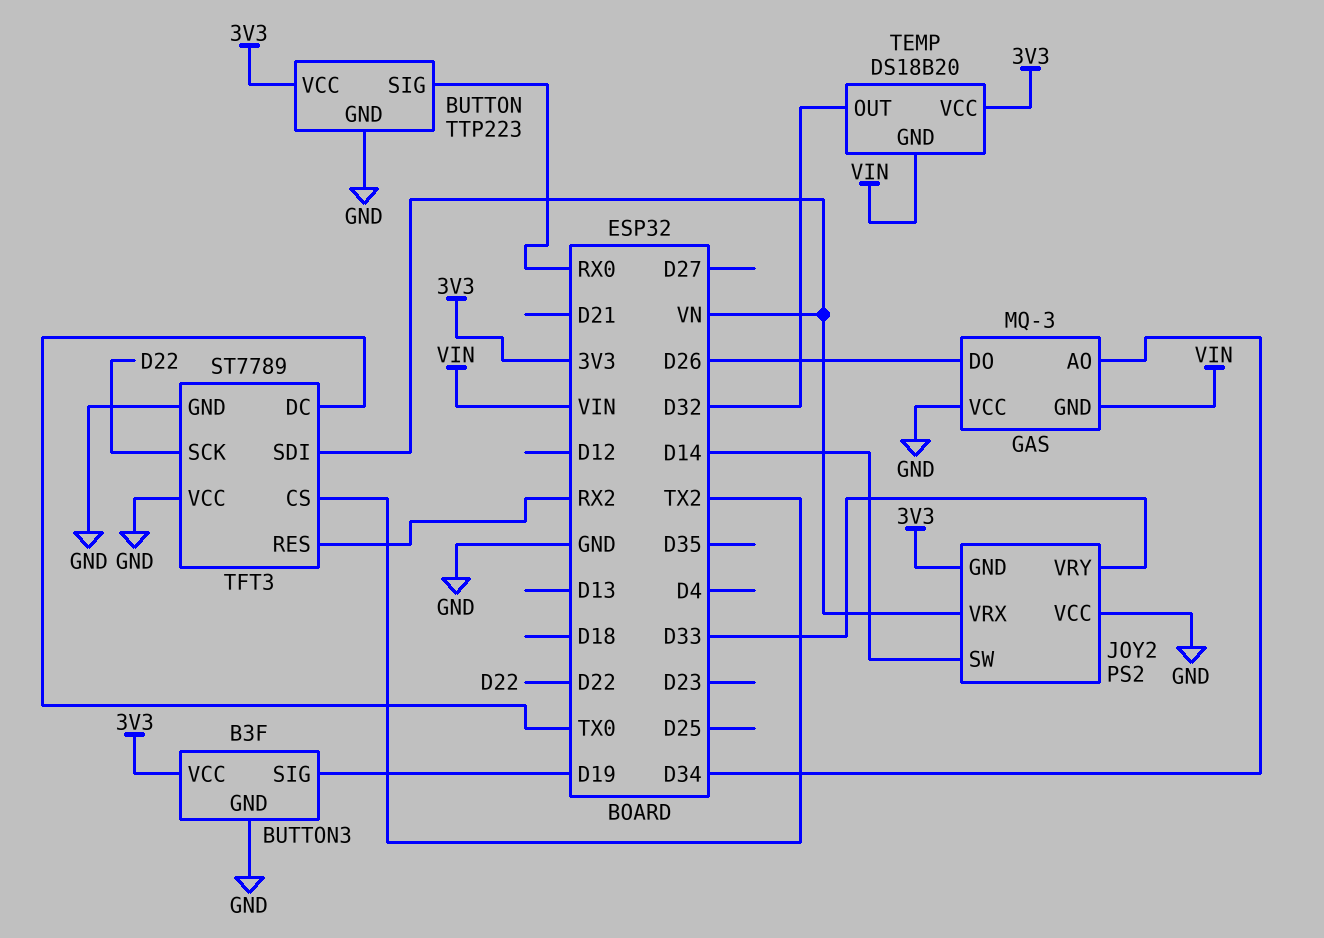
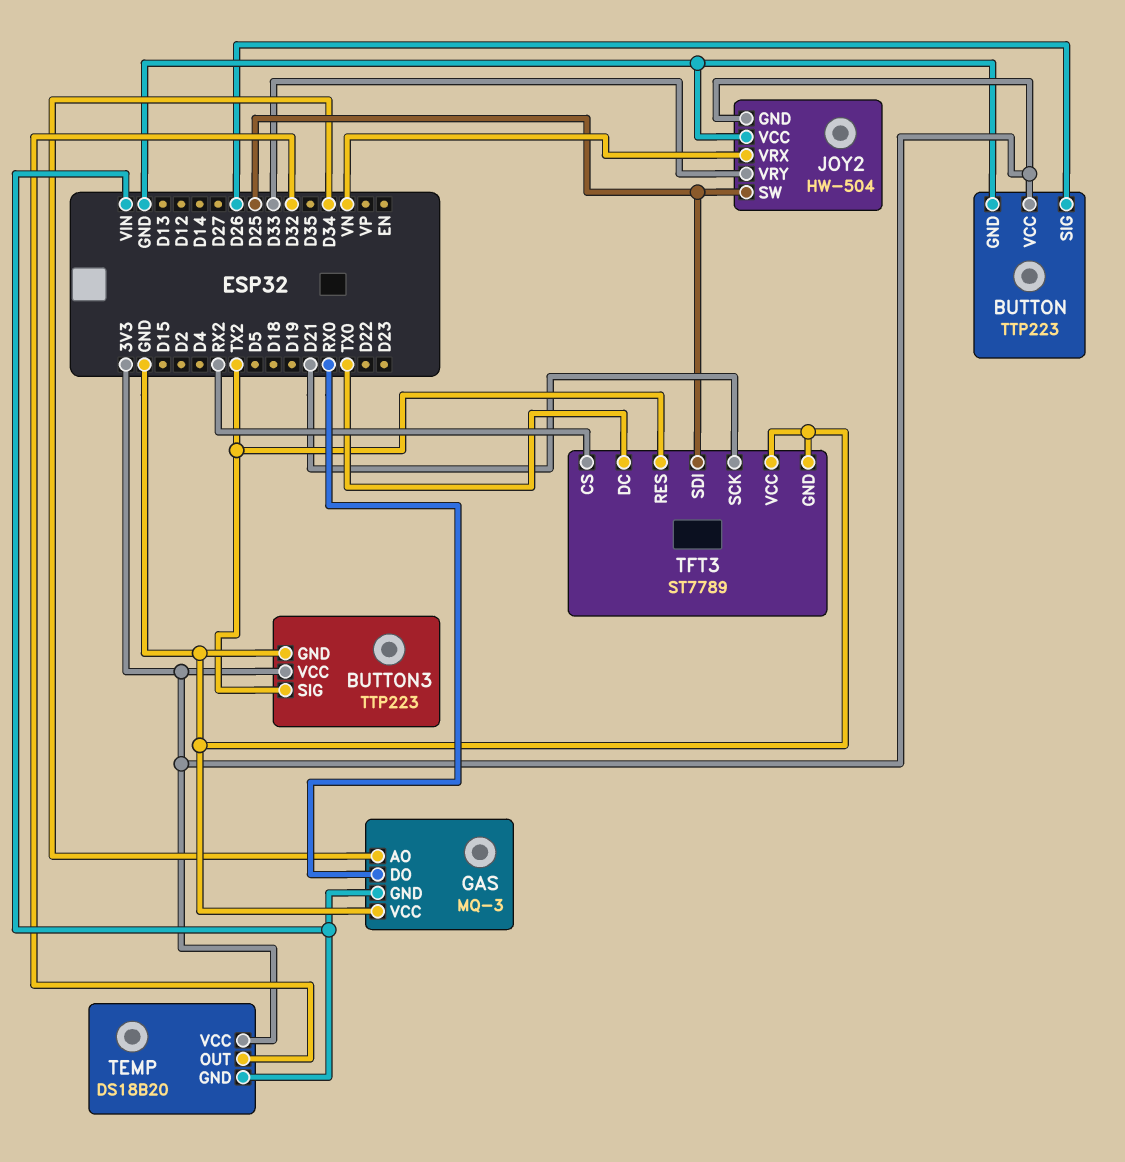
BUTTON pin SIG: RX0 -> D26
BUTTON3: B3F -> TTP223
BUTTON3 pin SIG: D19 -> TX2
GAS pin DO: D26 -> RX0
JOY2: PS2 -> HW-504
JOY2 pin SW: D14 -> D25
TFT3 pin CS: TX2 -> RX2
TFT3 pin RES: RX2 -> TX2
TFT3 pin SCK: D22 -> D21
TFT3 pin SDI: VN -> D25

